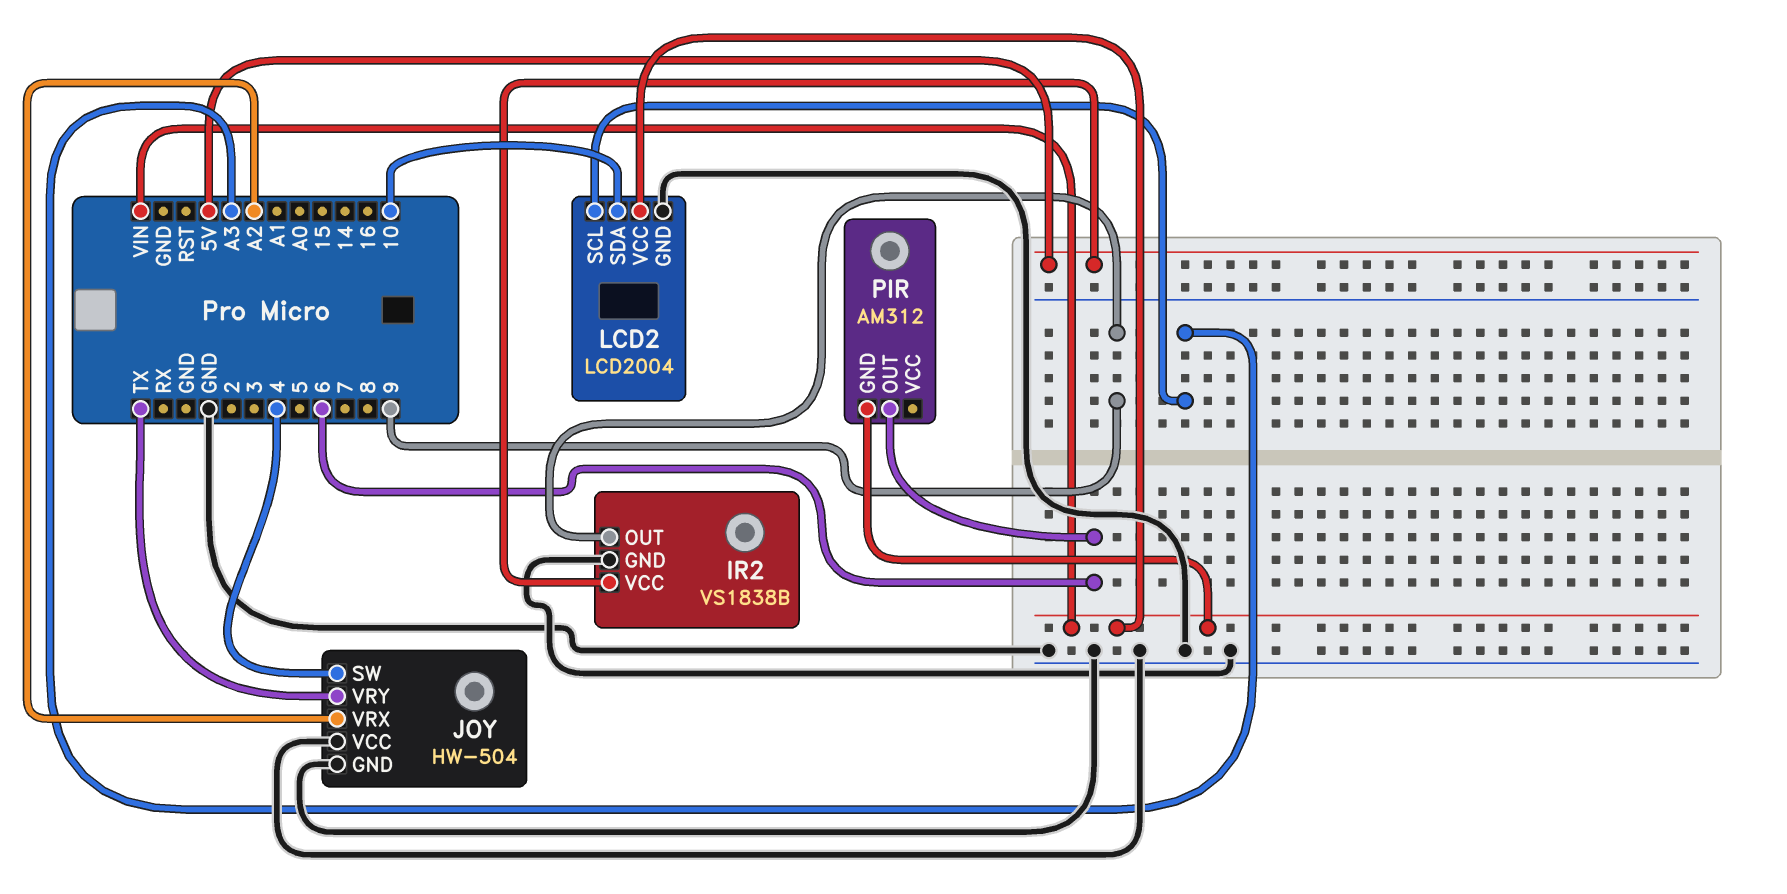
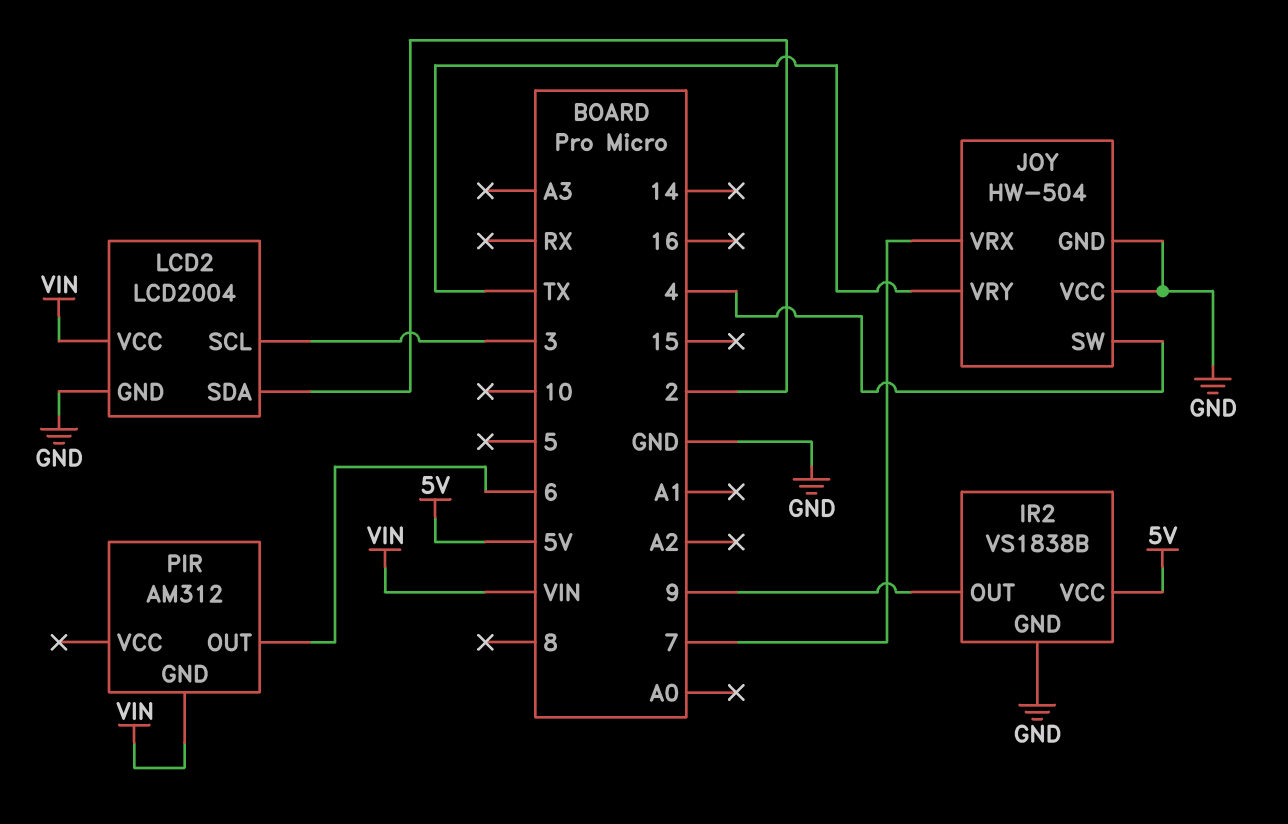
JOY pin VRX: A2 -> 7
LCD2 pin SCL: A3 -> 3
LCD2 pin SDA: 10 -> 2

